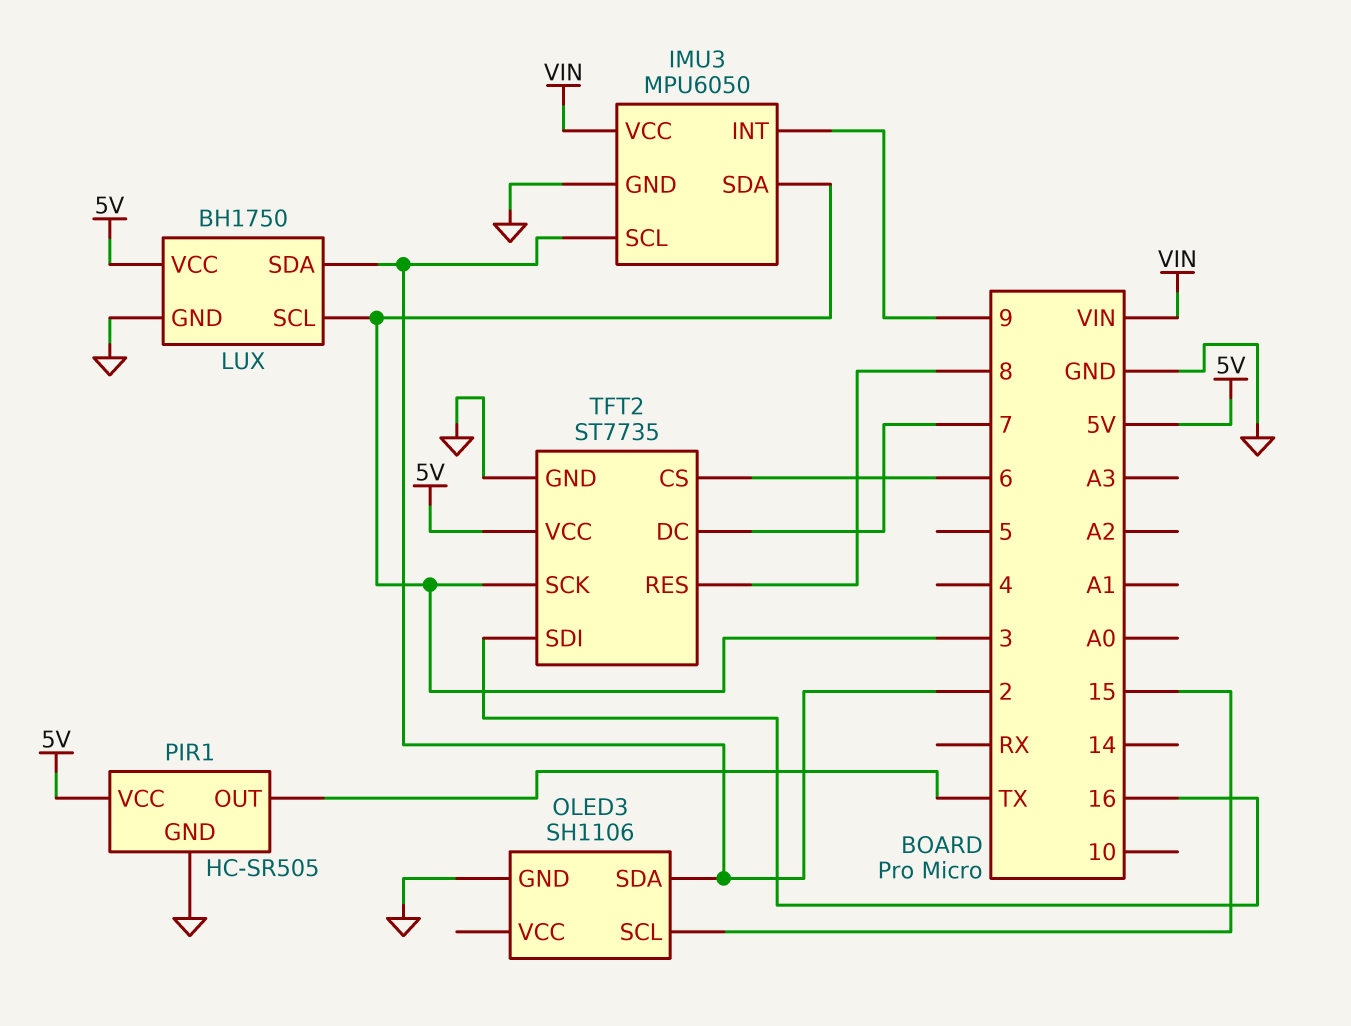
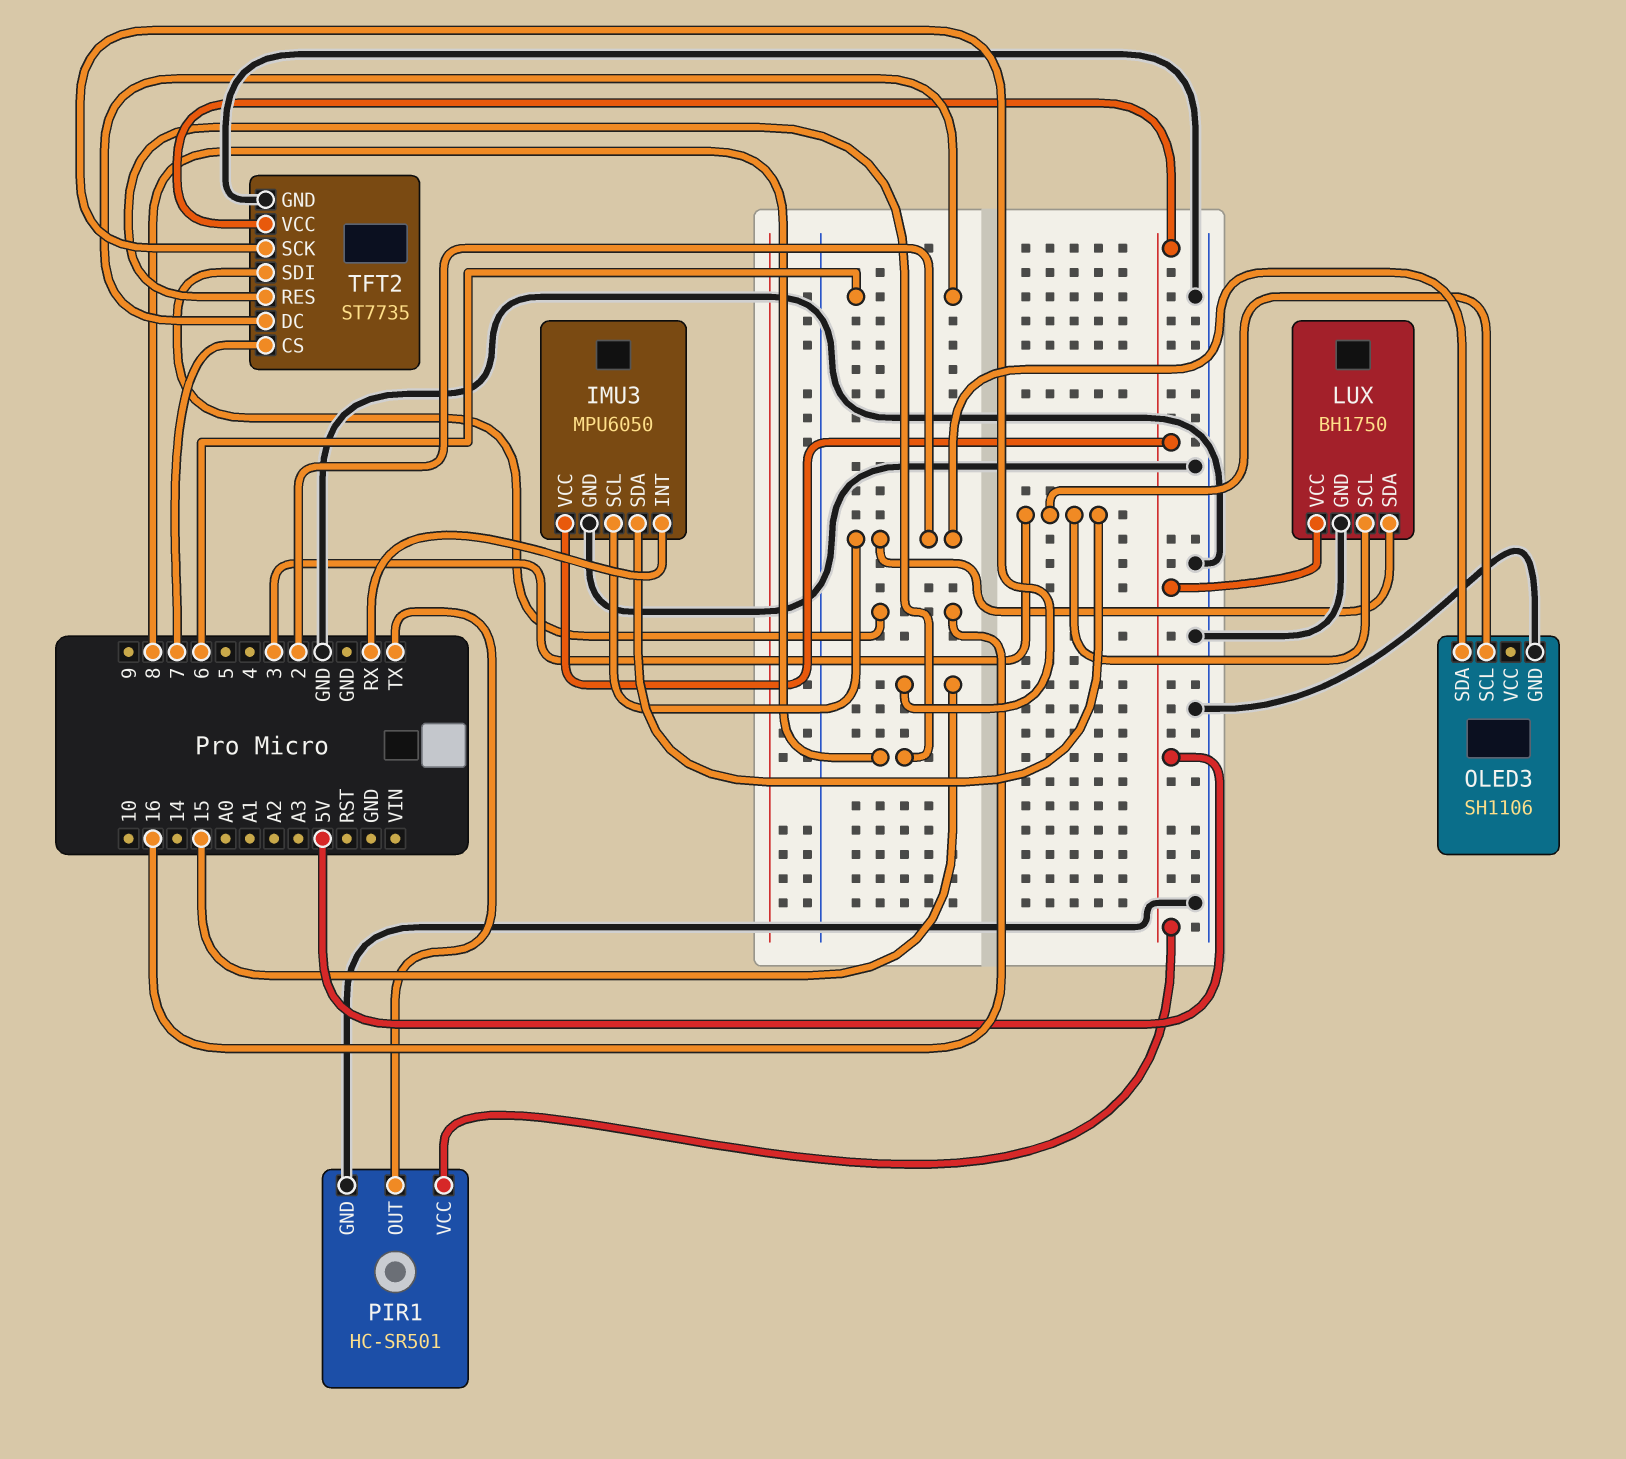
IMU3 pin INT: 9 -> RX
IMU3 pin VCC: VIN -> 5V
OLED3 pin SCL: 15 -> 3
PIR1: HC-SR505 -> HC-SR501
TFT2 pin CS: 6 -> 7
TFT2 pin DC: 7 -> 6
TFT2 pin SCK: 3 -> 15

